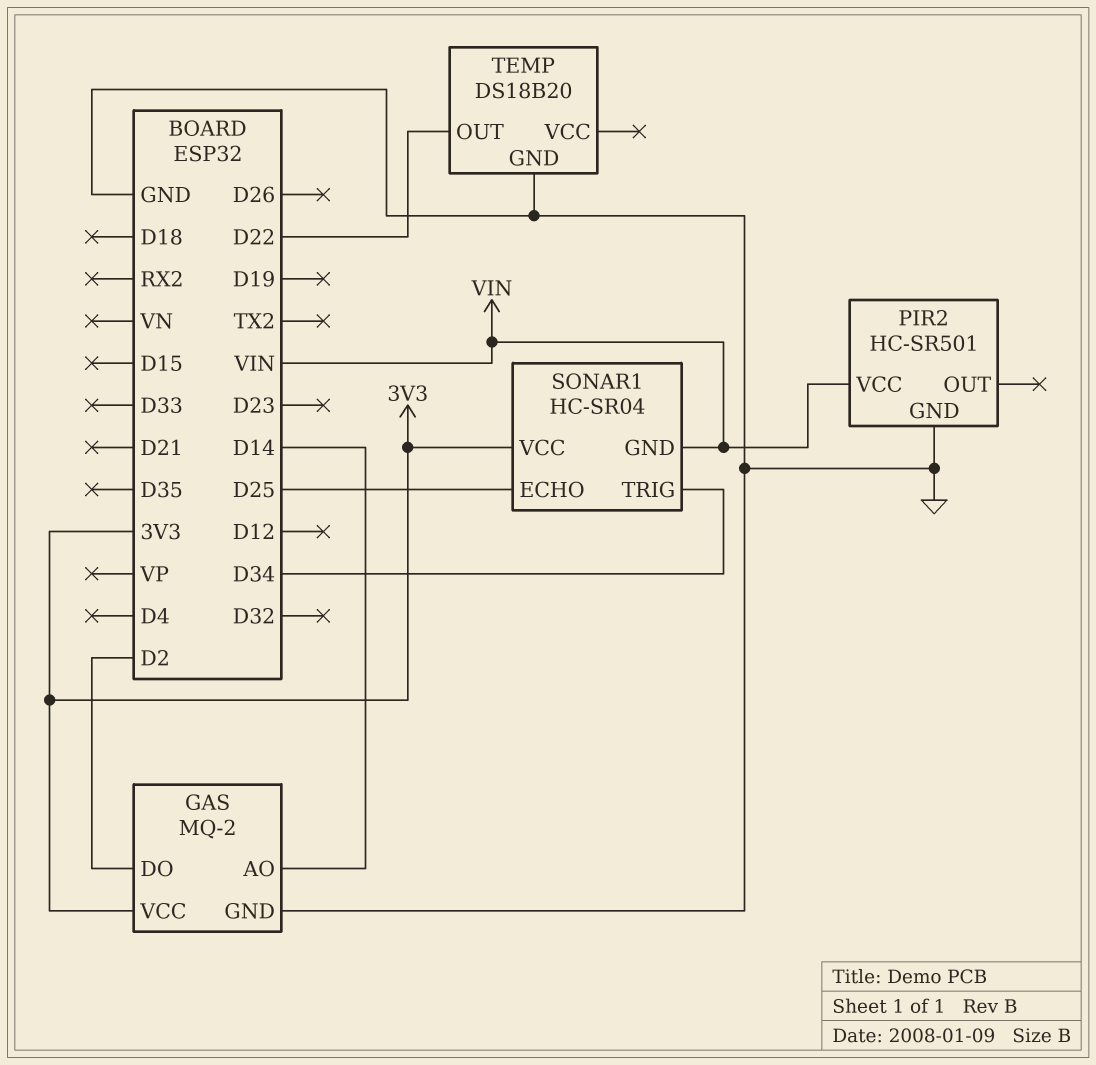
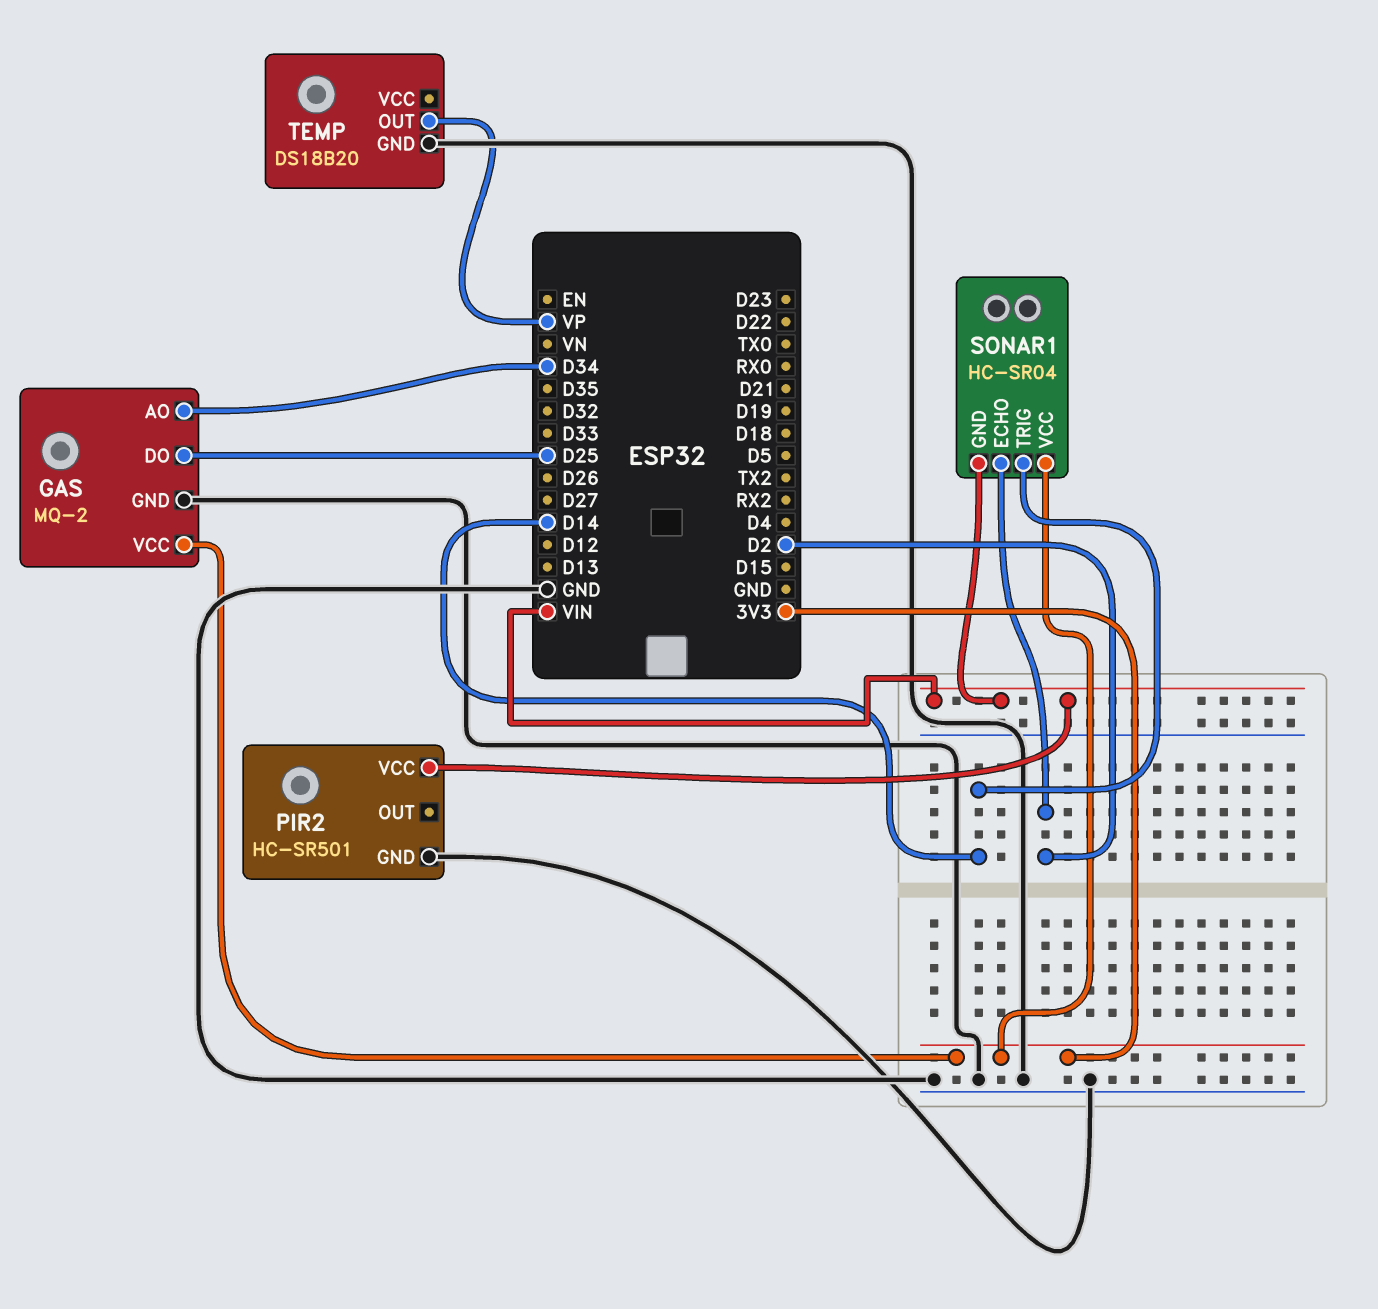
GAS pin AO: D14 -> D34
GAS pin DO: D2 -> D25
SONAR1 pin ECHO: D25 -> D2
SONAR1 pin TRIG: D34 -> D14
TEMP pin OUT: D22 -> VP

